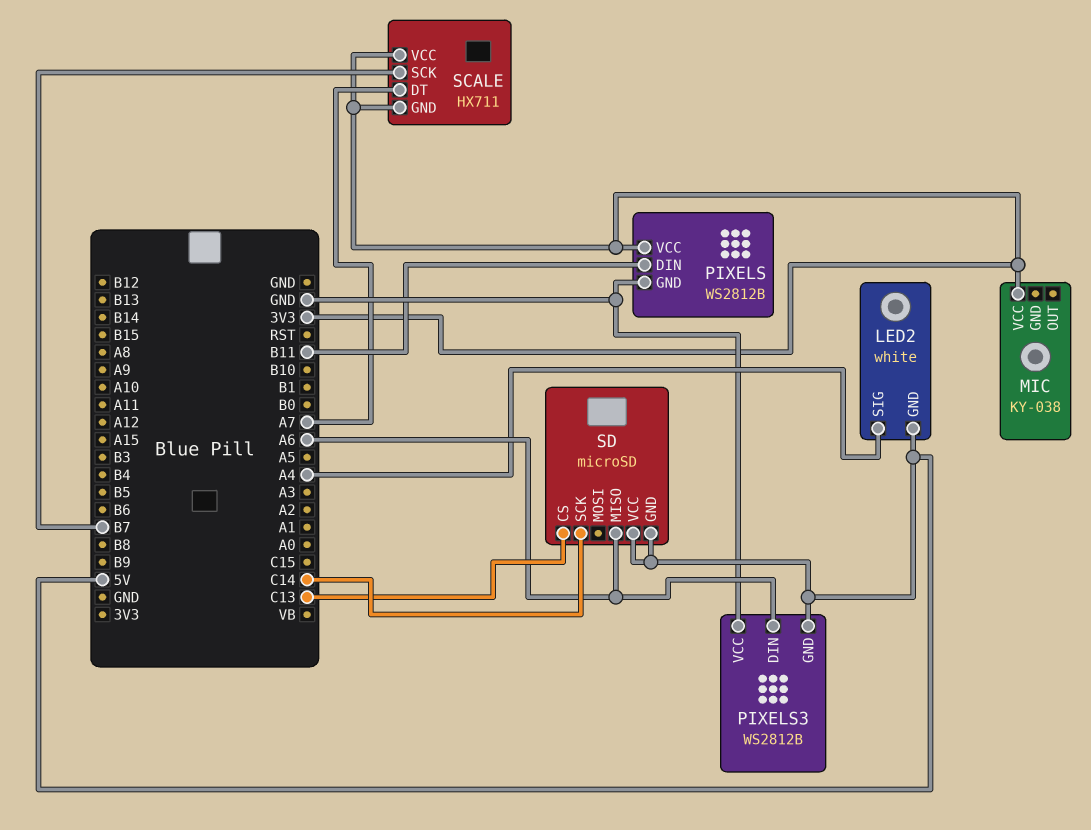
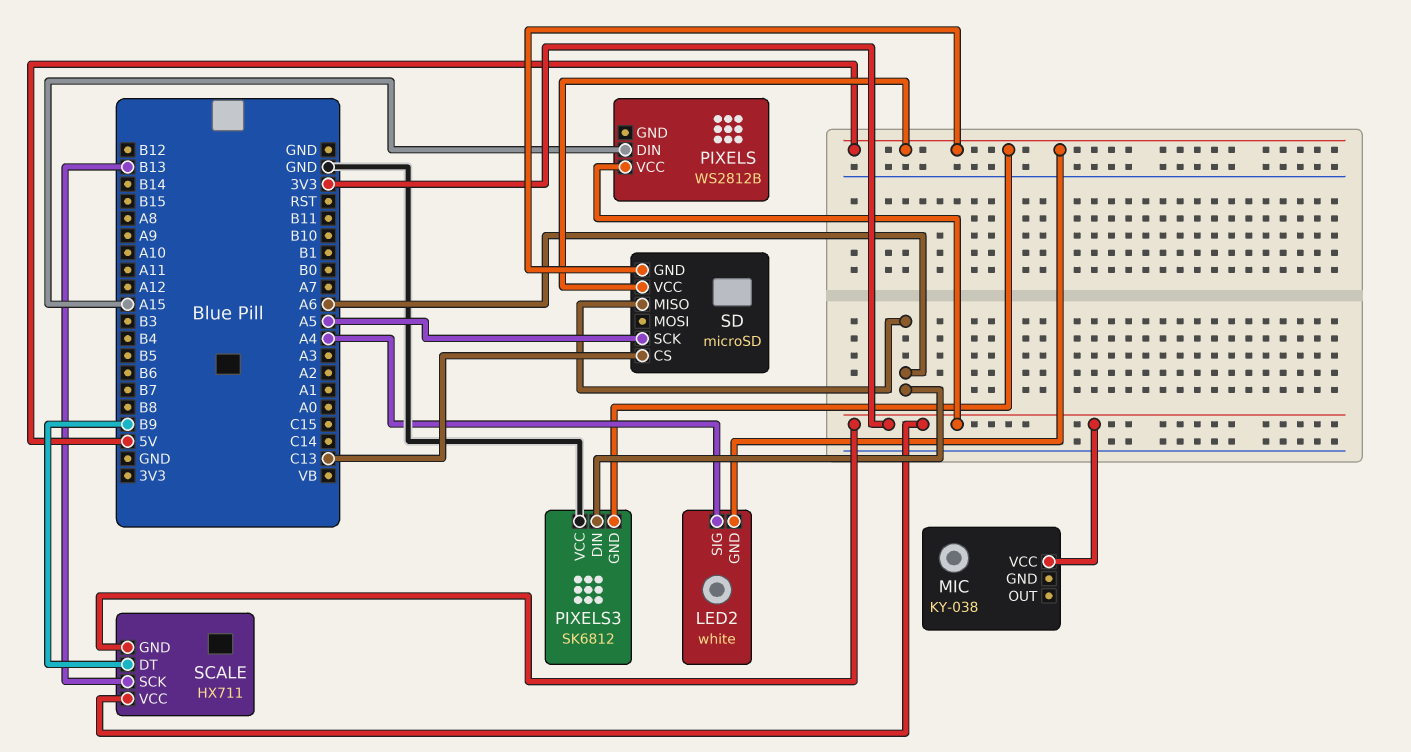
PIXELS pin DIN: B11 -> A15
PIXELS pin GND: GND -> none
PIXELS3: WS2812B -> SK6812
SCALE pin DT: A7 -> B9
SCALE pin SCK: B7 -> B13
SD pin SCK: C14 -> A5

